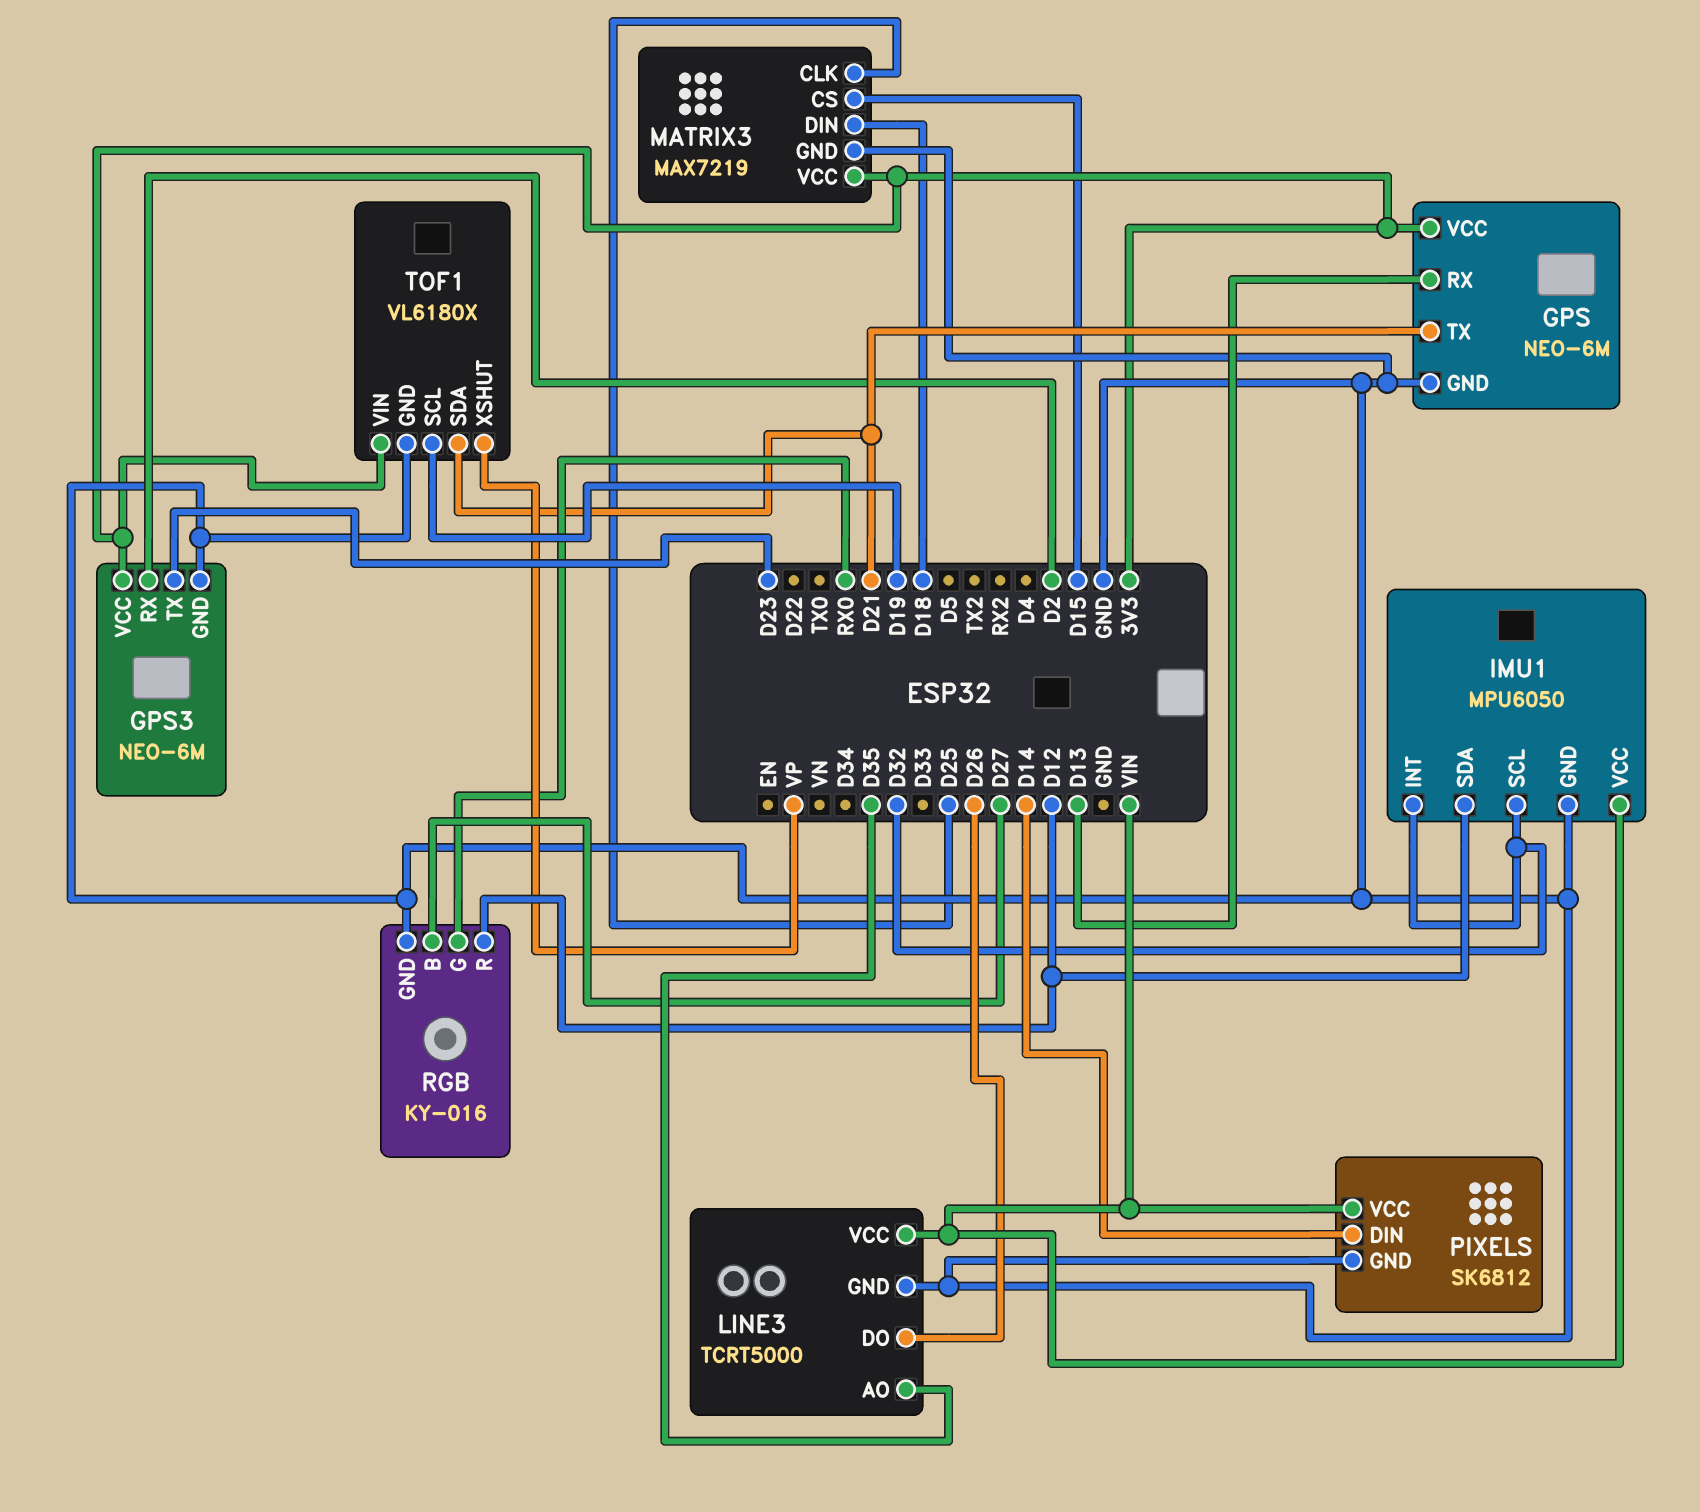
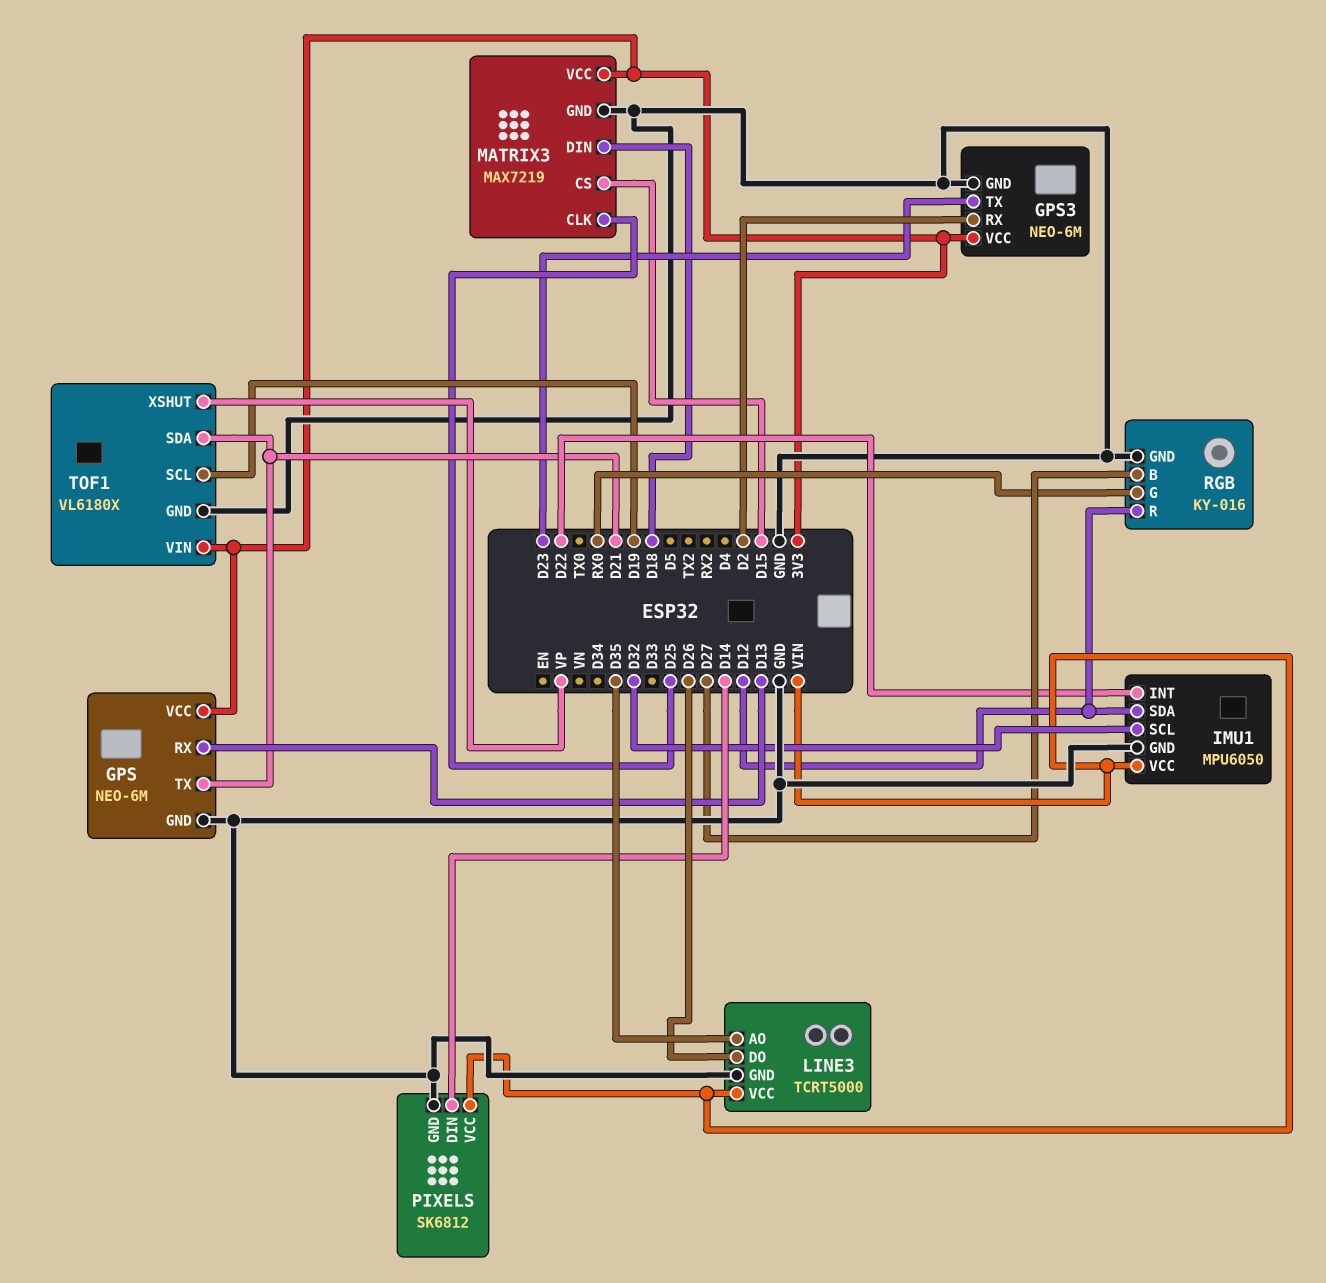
IMU1 pin INT: D32 -> D22

